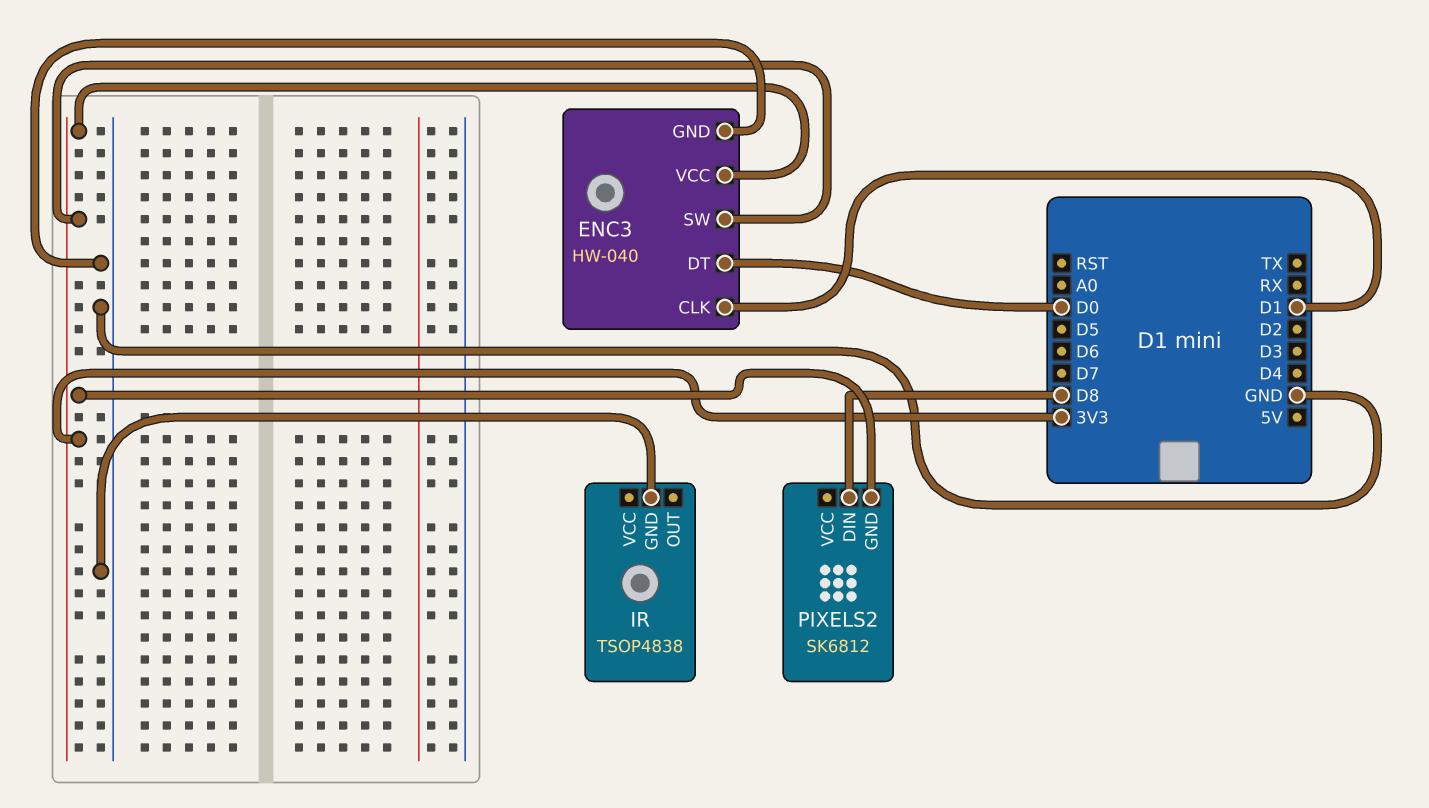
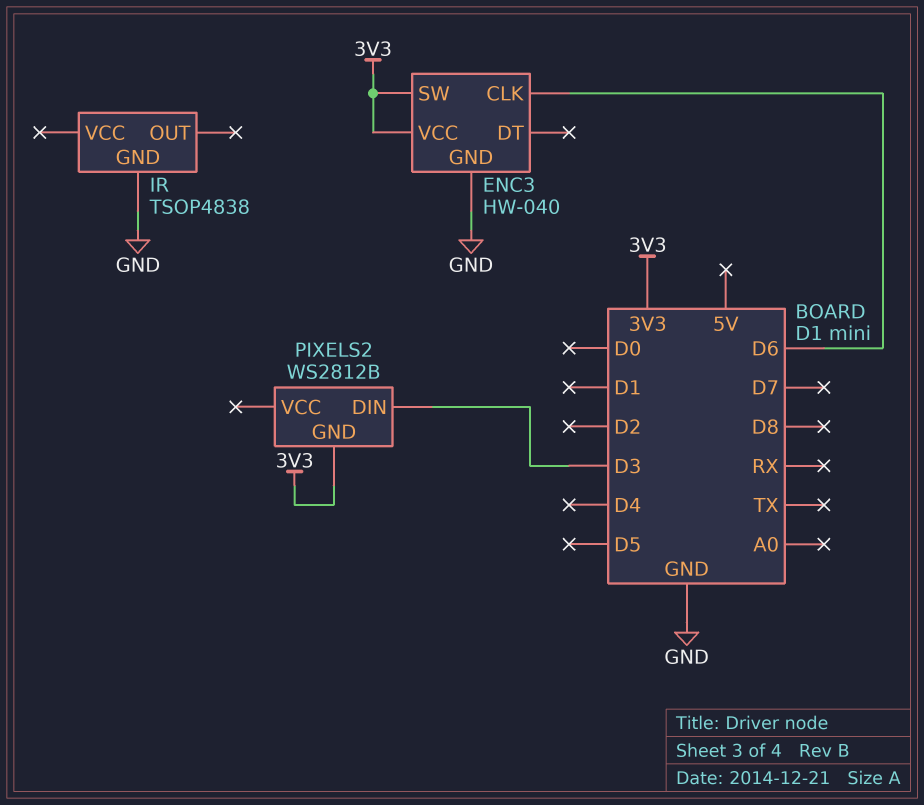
ENC3 pin CLK: D1 -> D6
ENC3 pin DT: D0 -> none
PIXELS2: SK6812 -> WS2812B
PIXELS2 pin DIN: D8 -> D3

